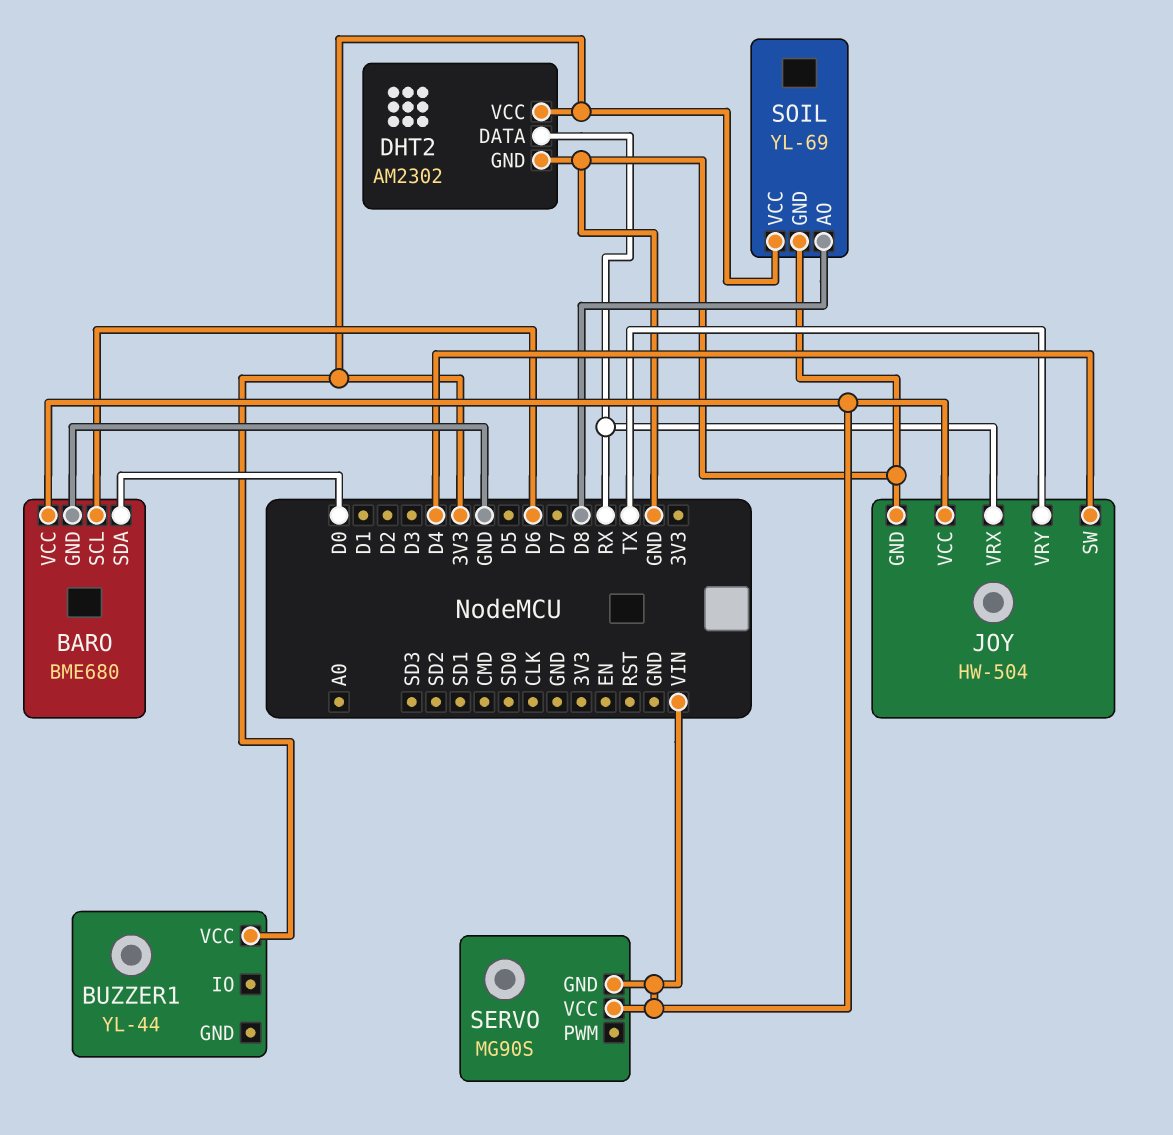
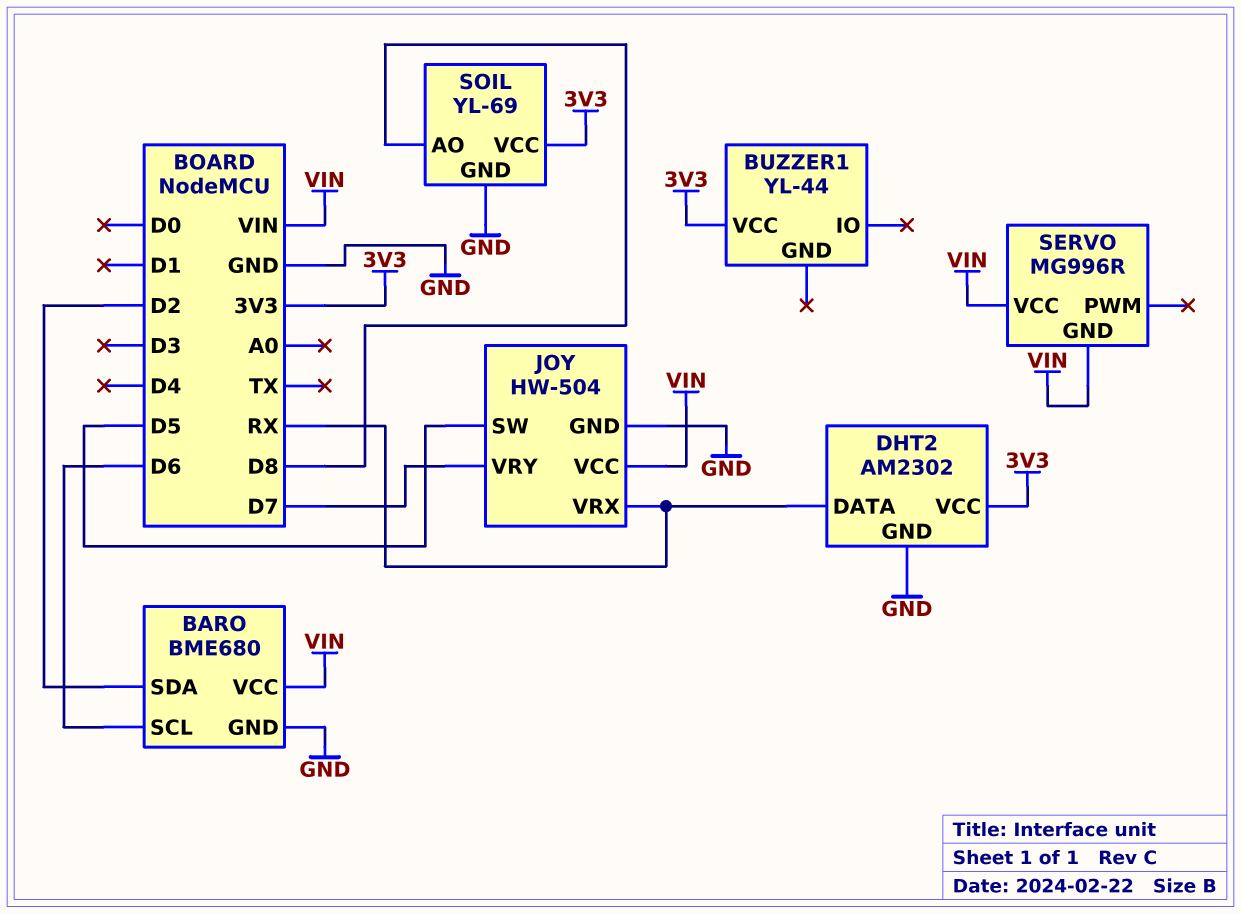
BARO pin SDA: D0 -> D2
JOY pin SW: D4 -> D5
JOY pin VRY: TX -> D7
SERVO: MG90S -> MG996R

